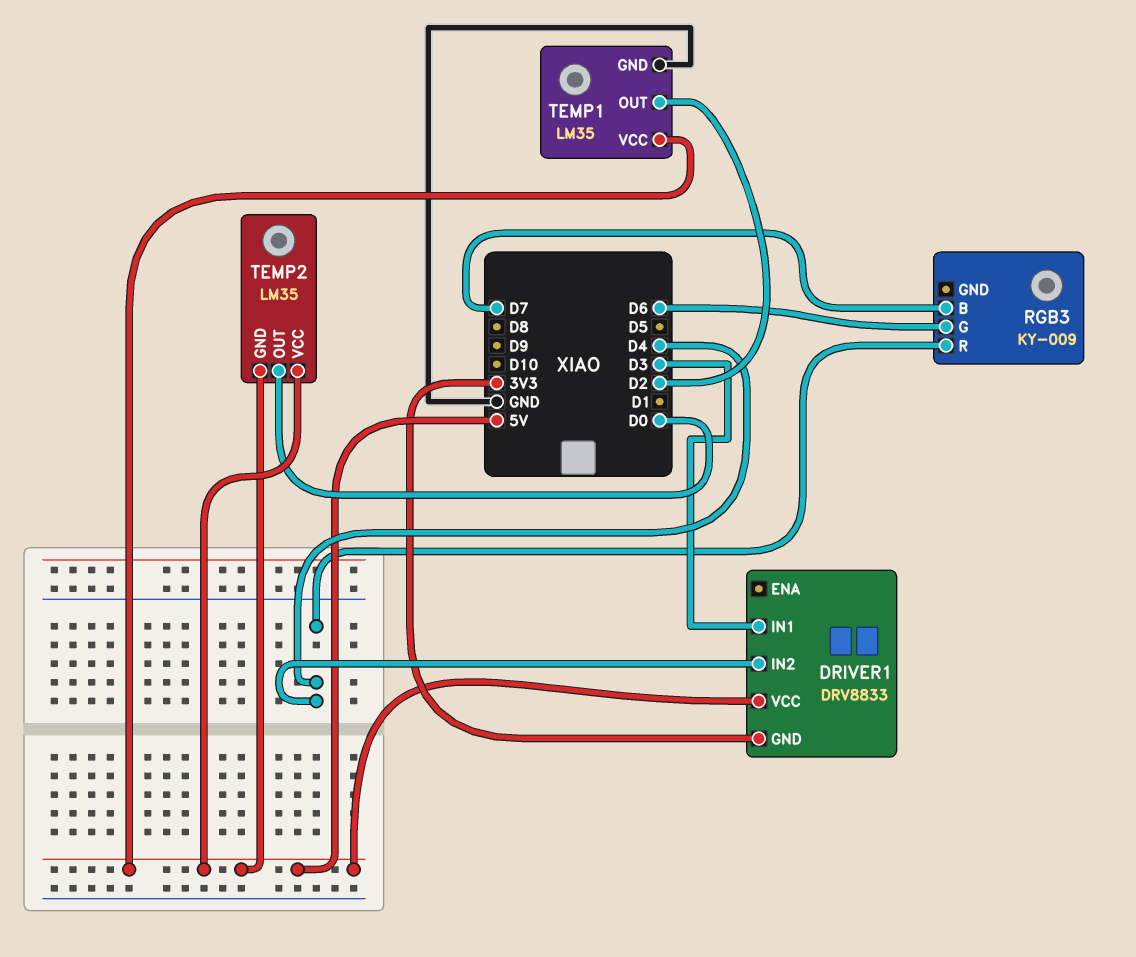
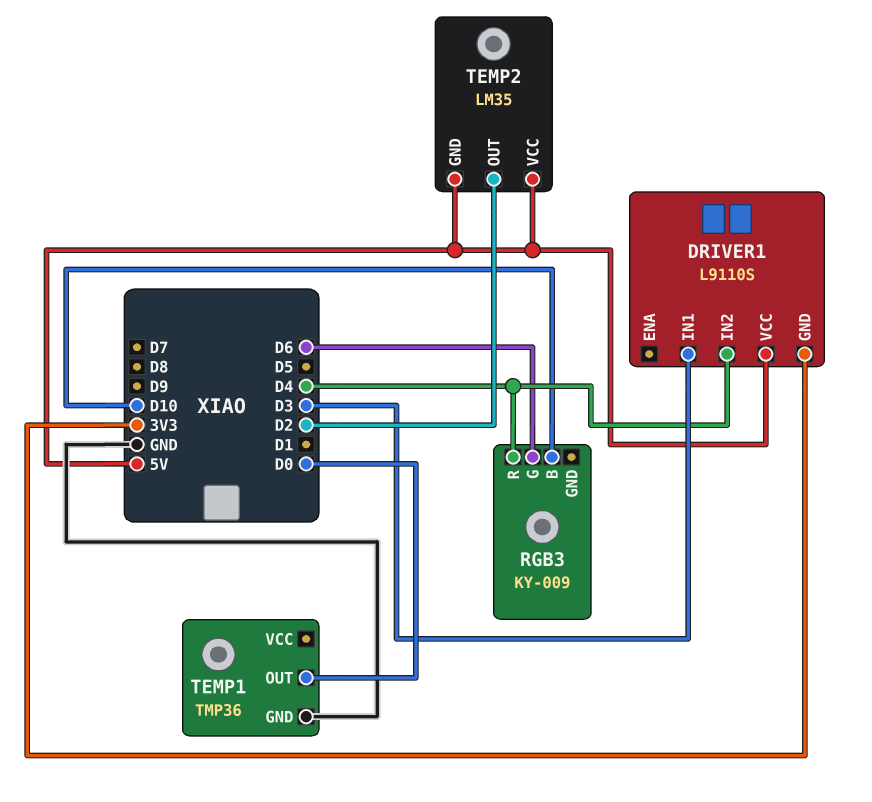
DRIVER1: DRV8833 -> L9110S
RGB3 pin B: D7 -> D10
TEMP1: LM35 -> TMP36
TEMP1 pin OUT: D2 -> D0
TEMP1 pin VCC: 5V -> none
TEMP2 pin OUT: D0 -> D2

